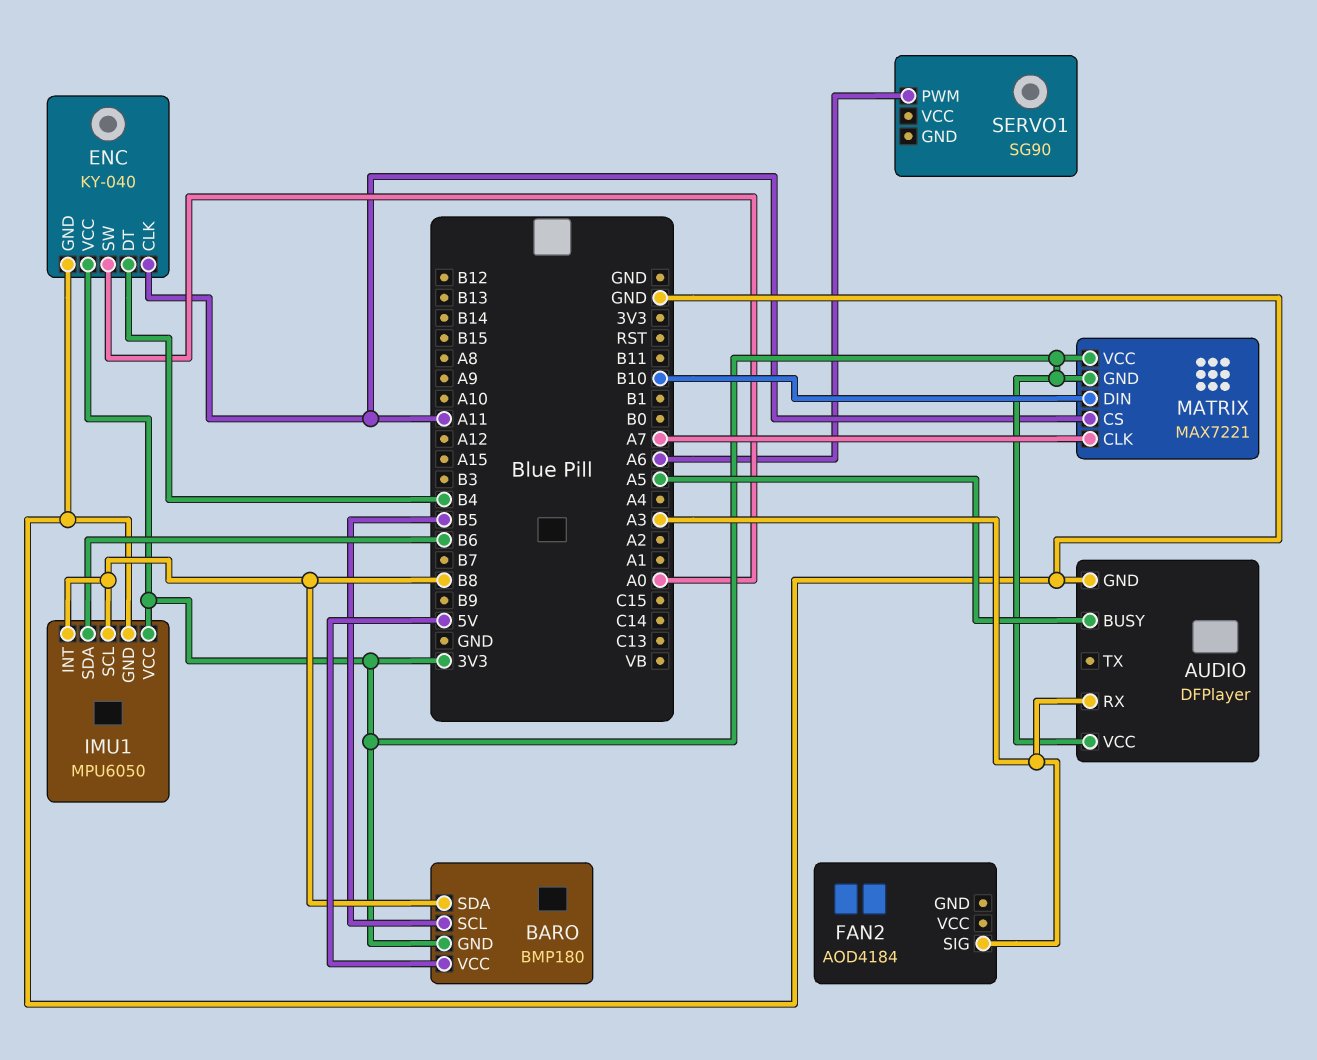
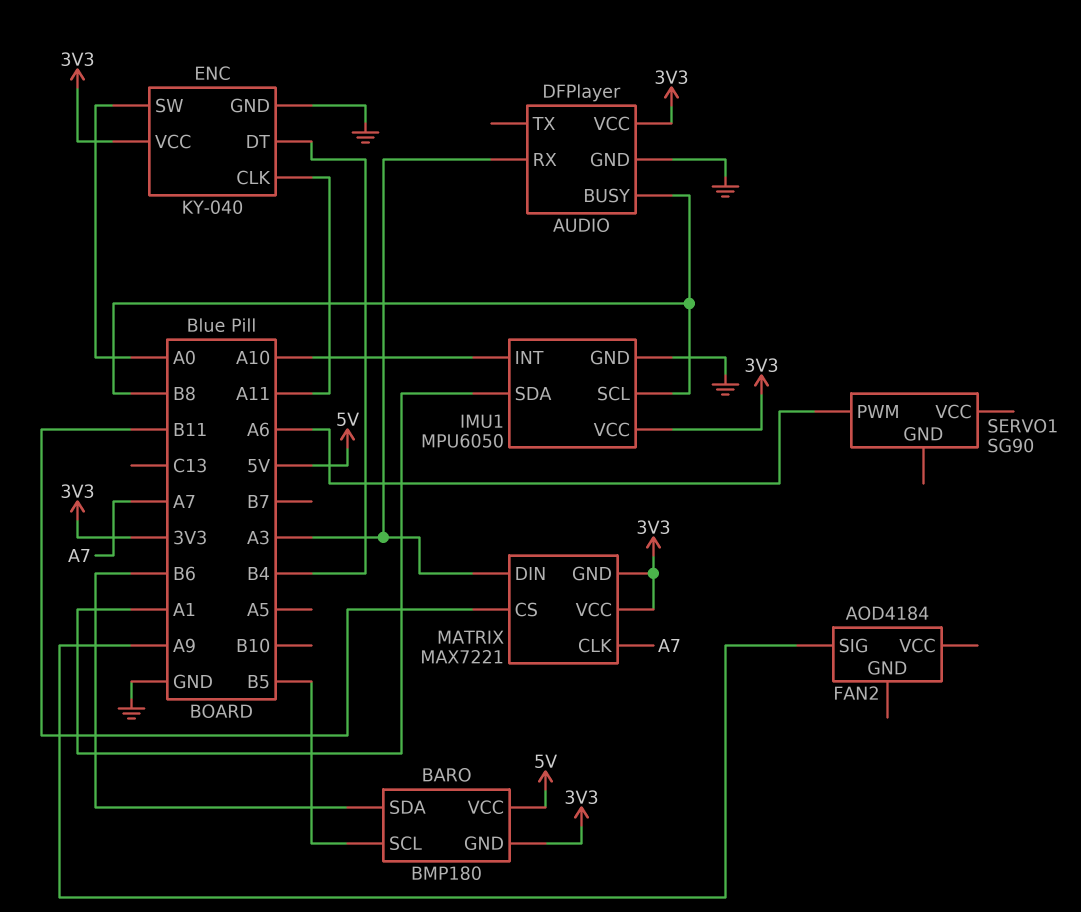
AUDIO pin BUSY: A5 -> B8
BARO pin SDA: B8 -> B6
FAN2 pin SIG: A3 -> A9
IMU1 pin INT: B8 -> A10
IMU1 pin SDA: B6 -> A1
MATRIX pin CS: A11 -> B11
MATRIX pin DIN: B10 -> A3

